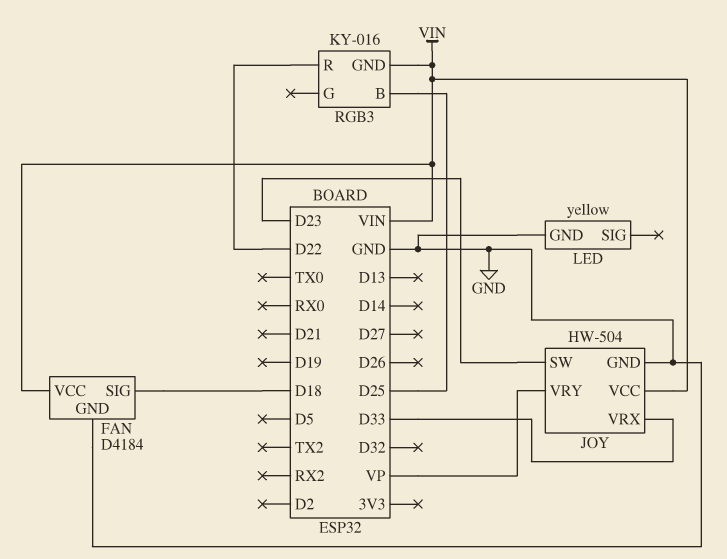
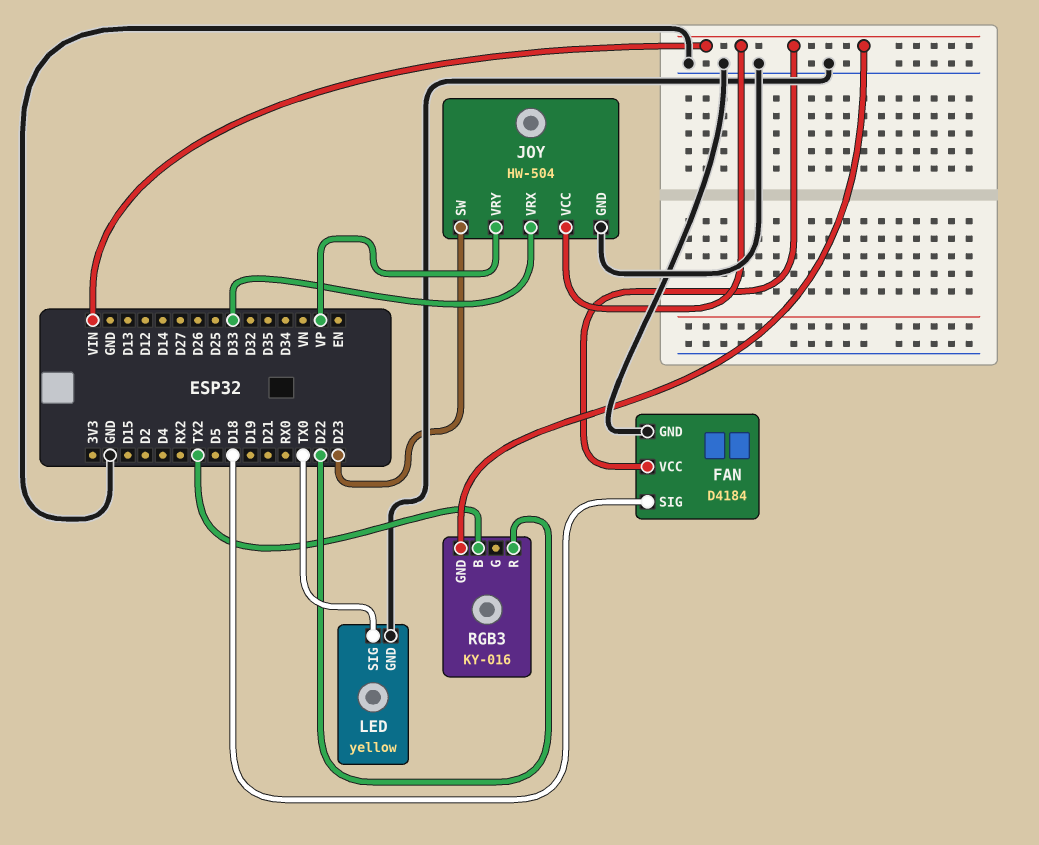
LED pin SIG: none -> TX0
RGB3 pin B: D25 -> TX2

